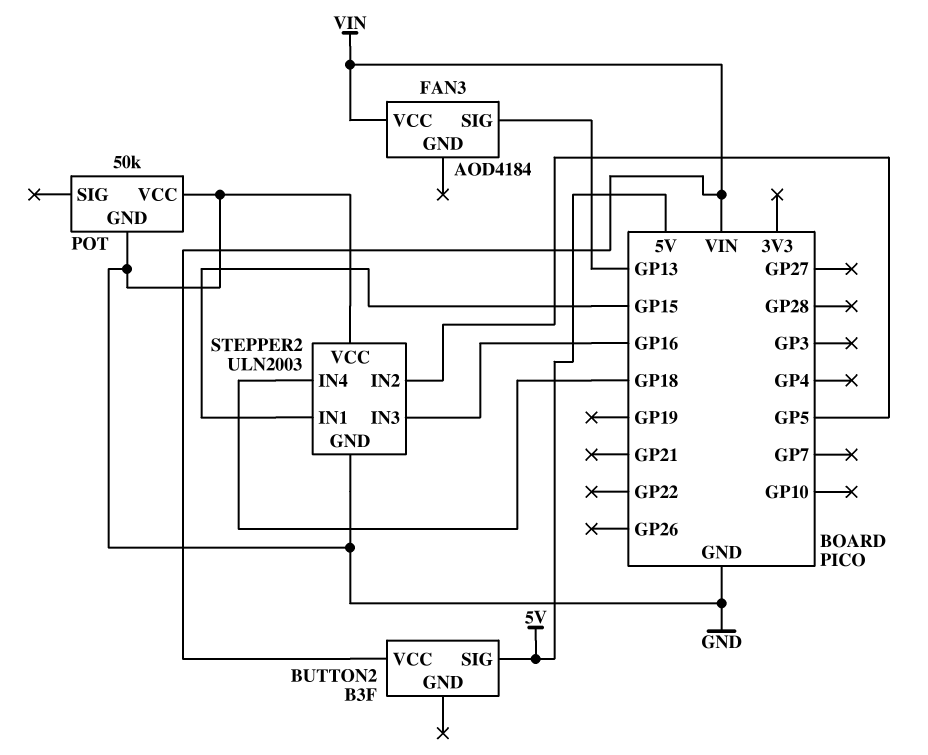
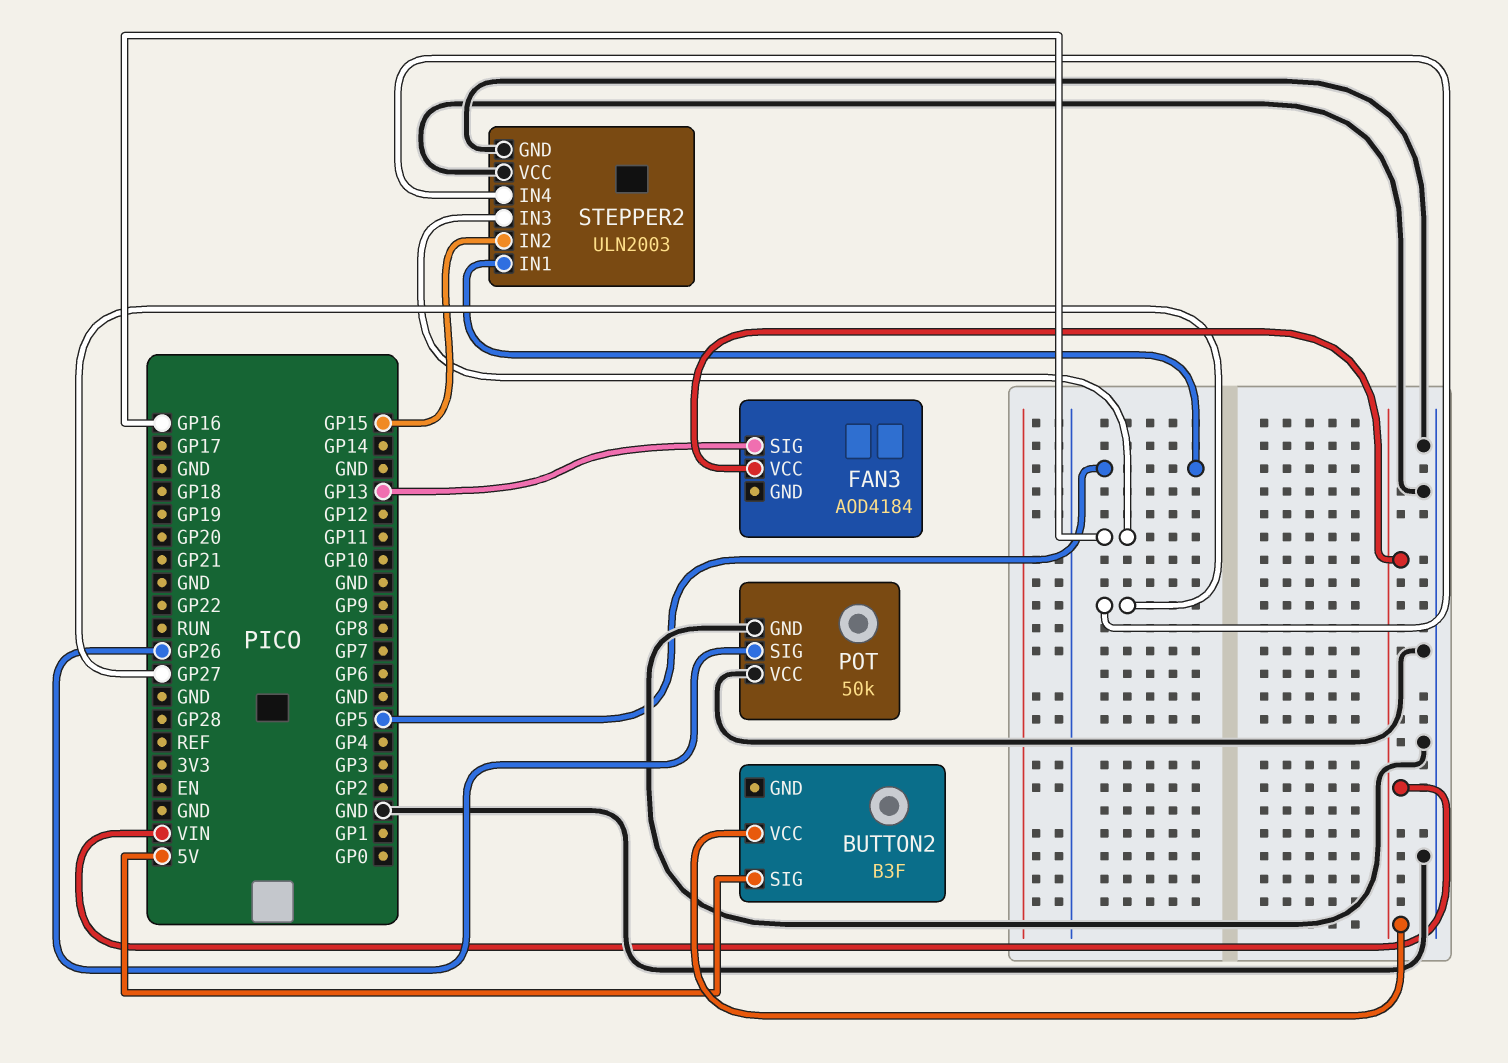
POT pin SIG: none -> GP26
STEPPER2 pin IN1: GP15 -> GP5
STEPPER2 pin IN2: GP5 -> GP15
STEPPER2 pin IN4: GP18 -> GP27

